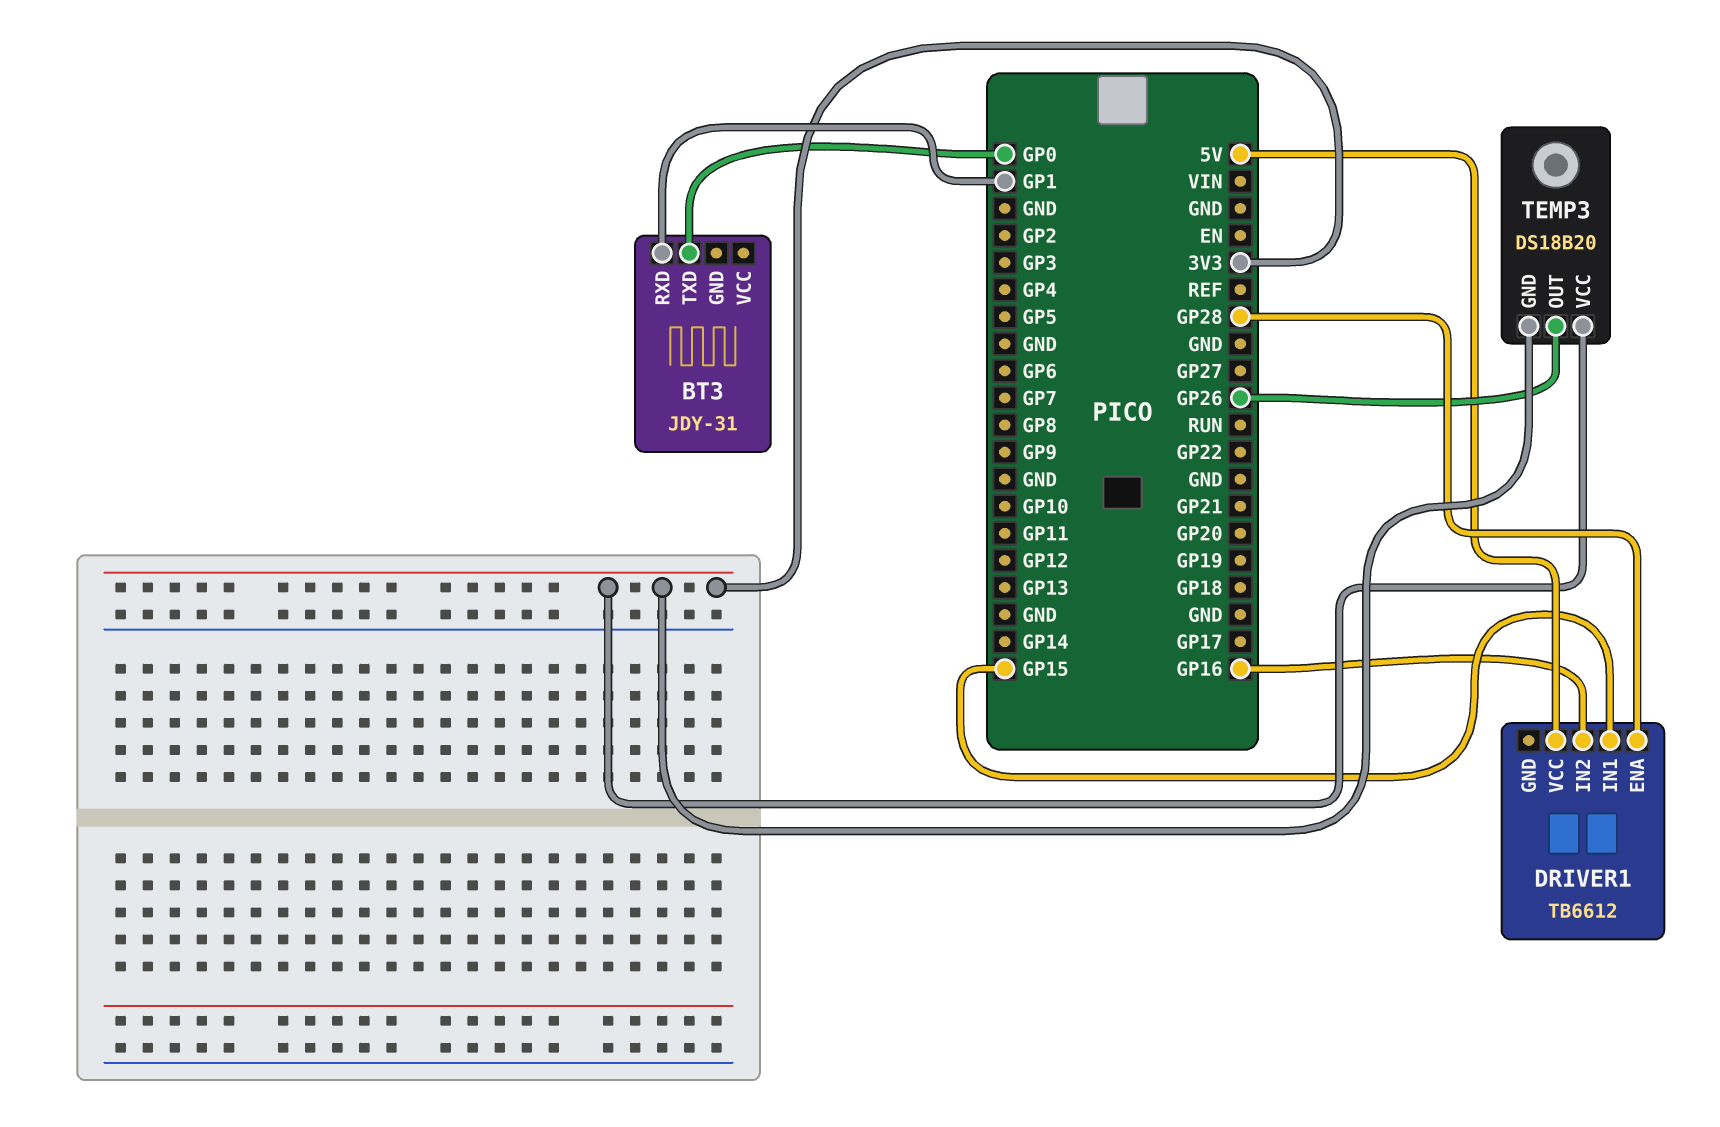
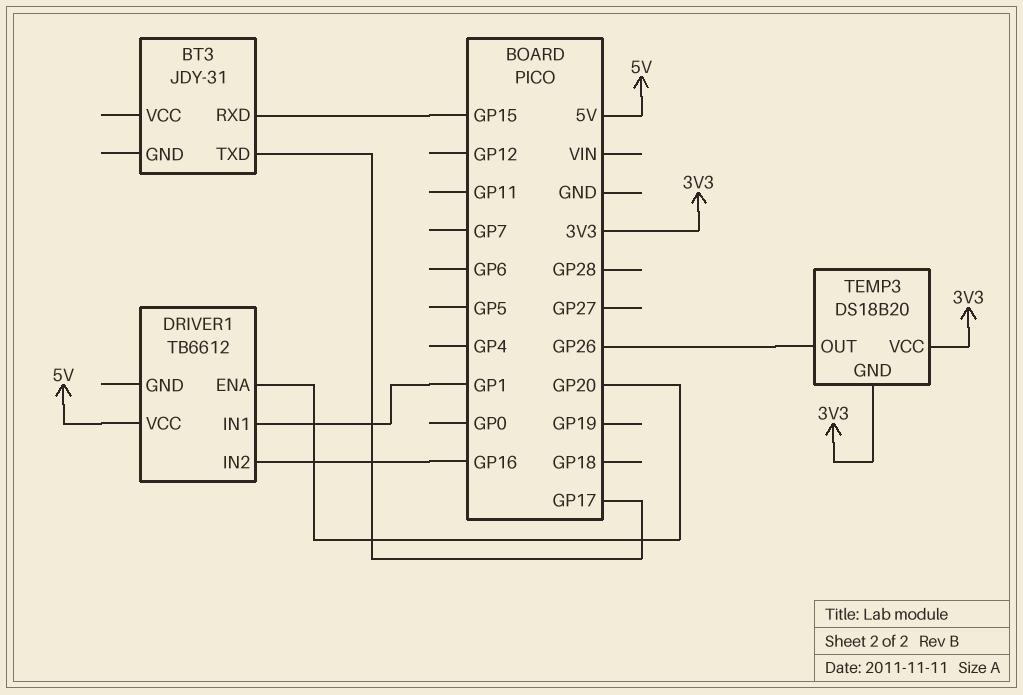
BT3 pin RXD: GP1 -> GP15
BT3 pin TXD: GP0 -> GP17
DRIVER1 pin ENA: GP28 -> GP20
DRIVER1 pin IN1: GP15 -> GP1

